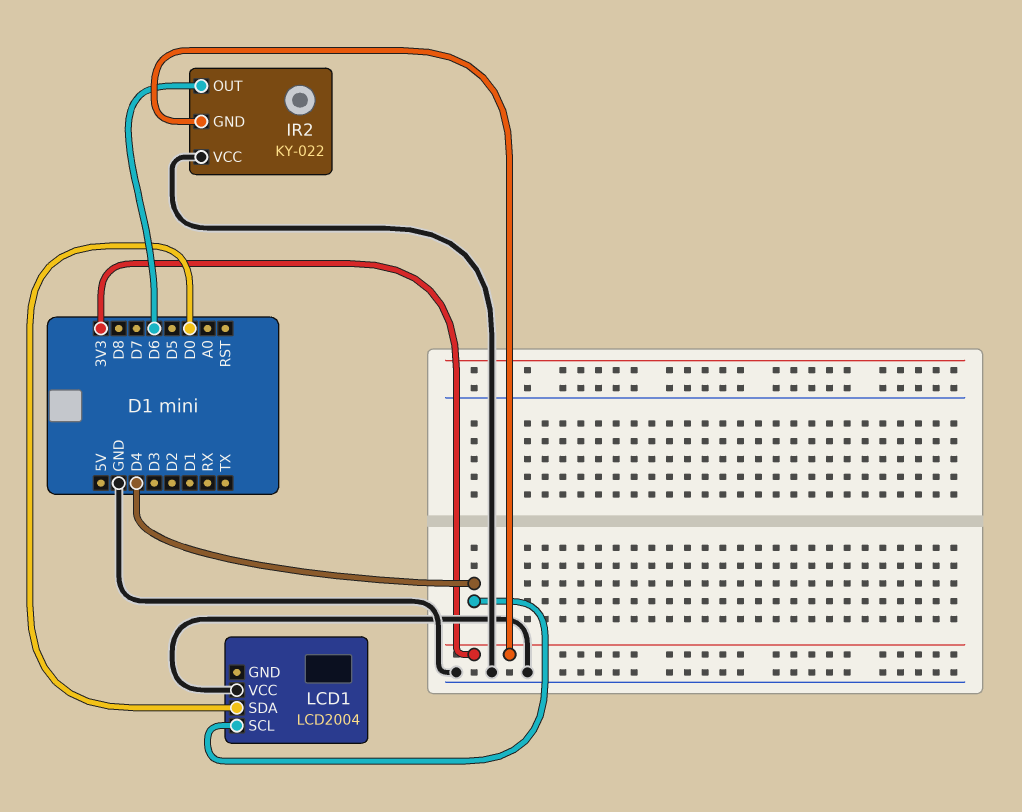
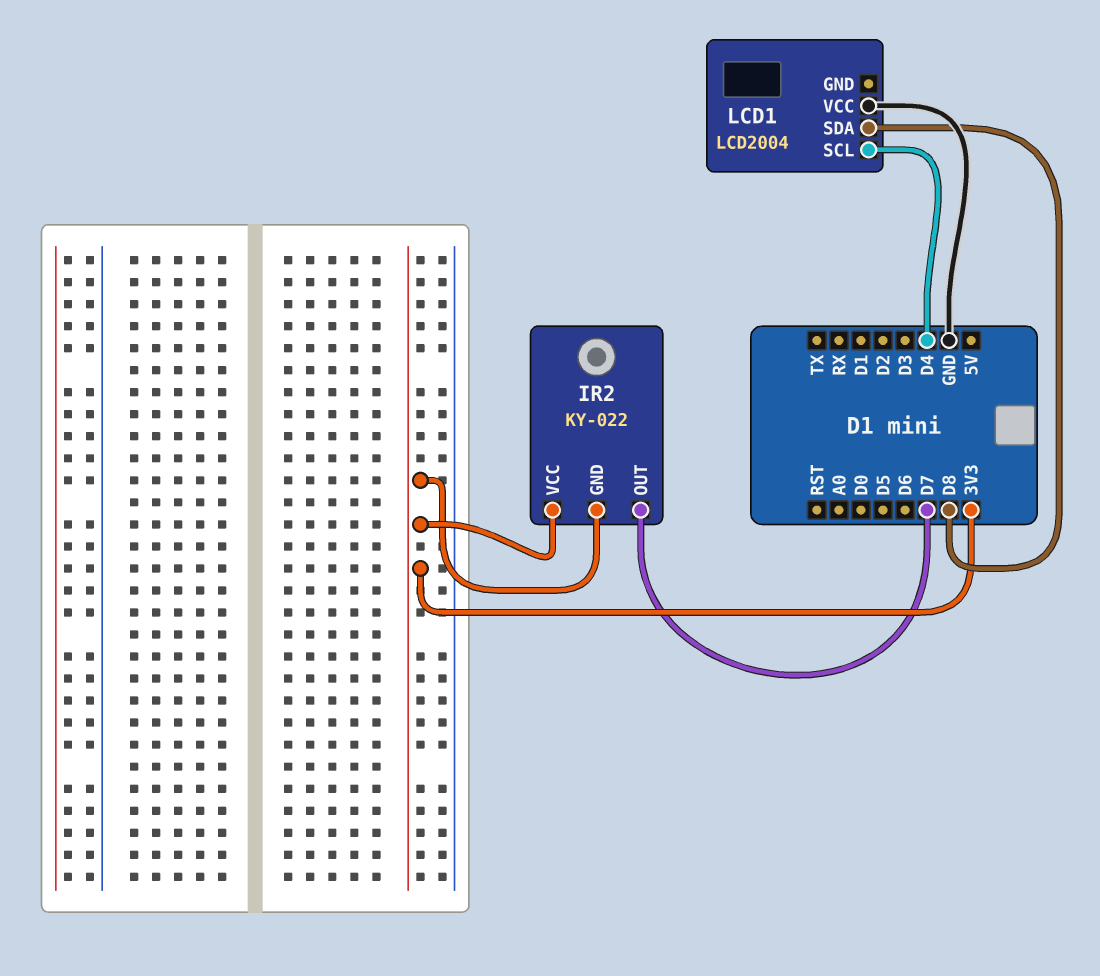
IR2 pin OUT: D6 -> D7
IR2 pin VCC: GND -> 3V3
LCD1 pin SDA: D0 -> D8

